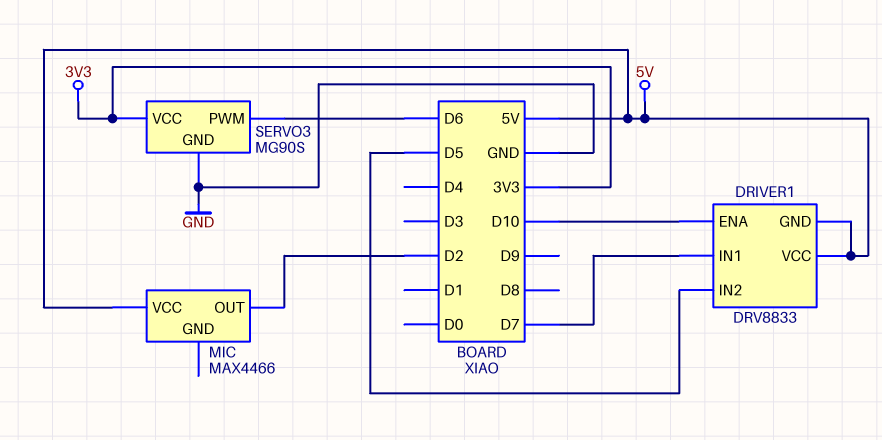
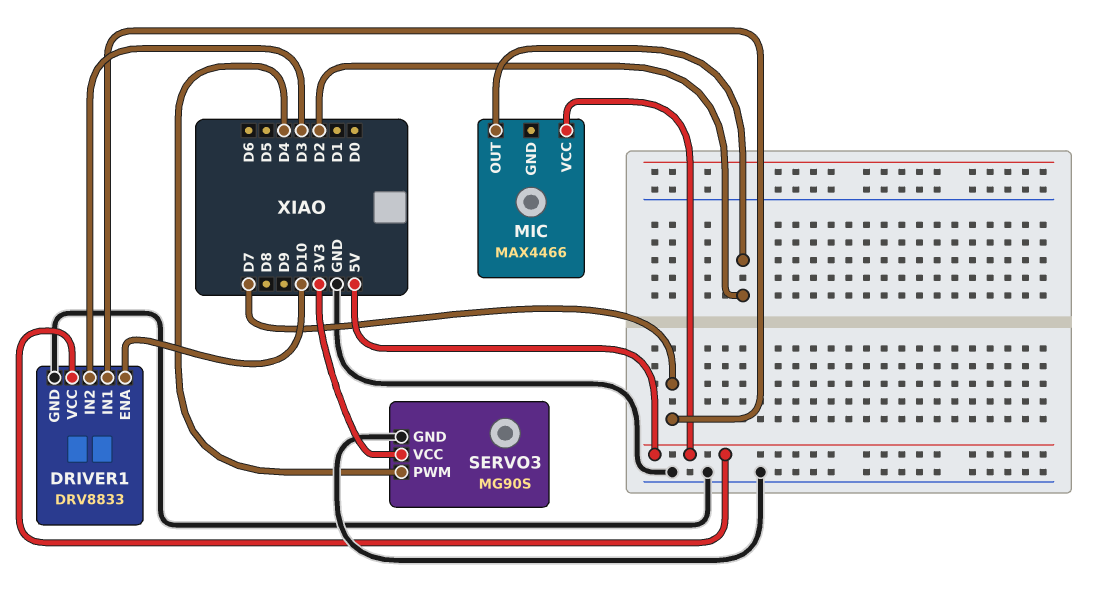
DRIVER1 pin GND: 5V -> GND
DRIVER1 pin IN2: D5 -> D3
SERVO3 pin PWM: D6 -> D4

